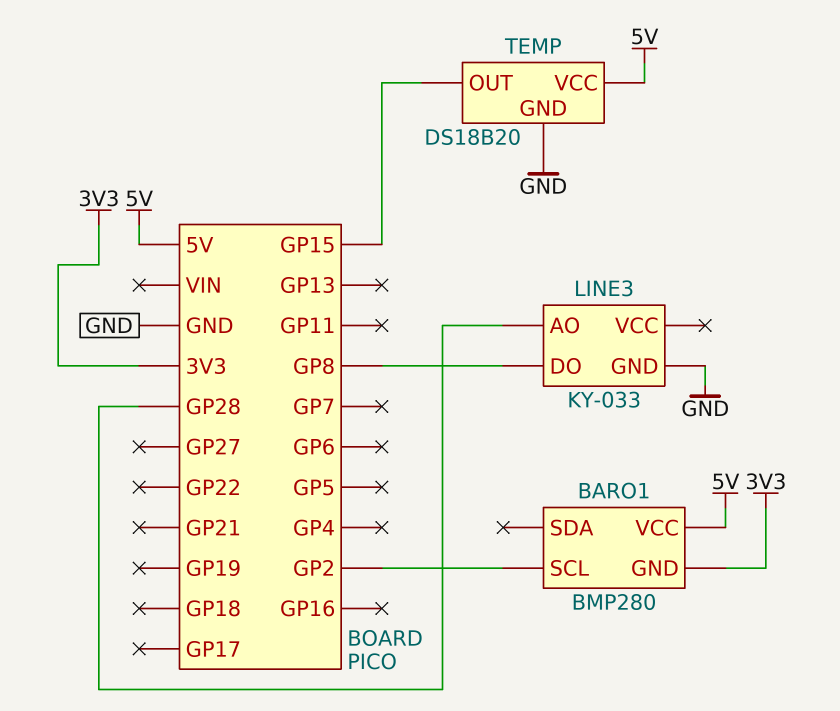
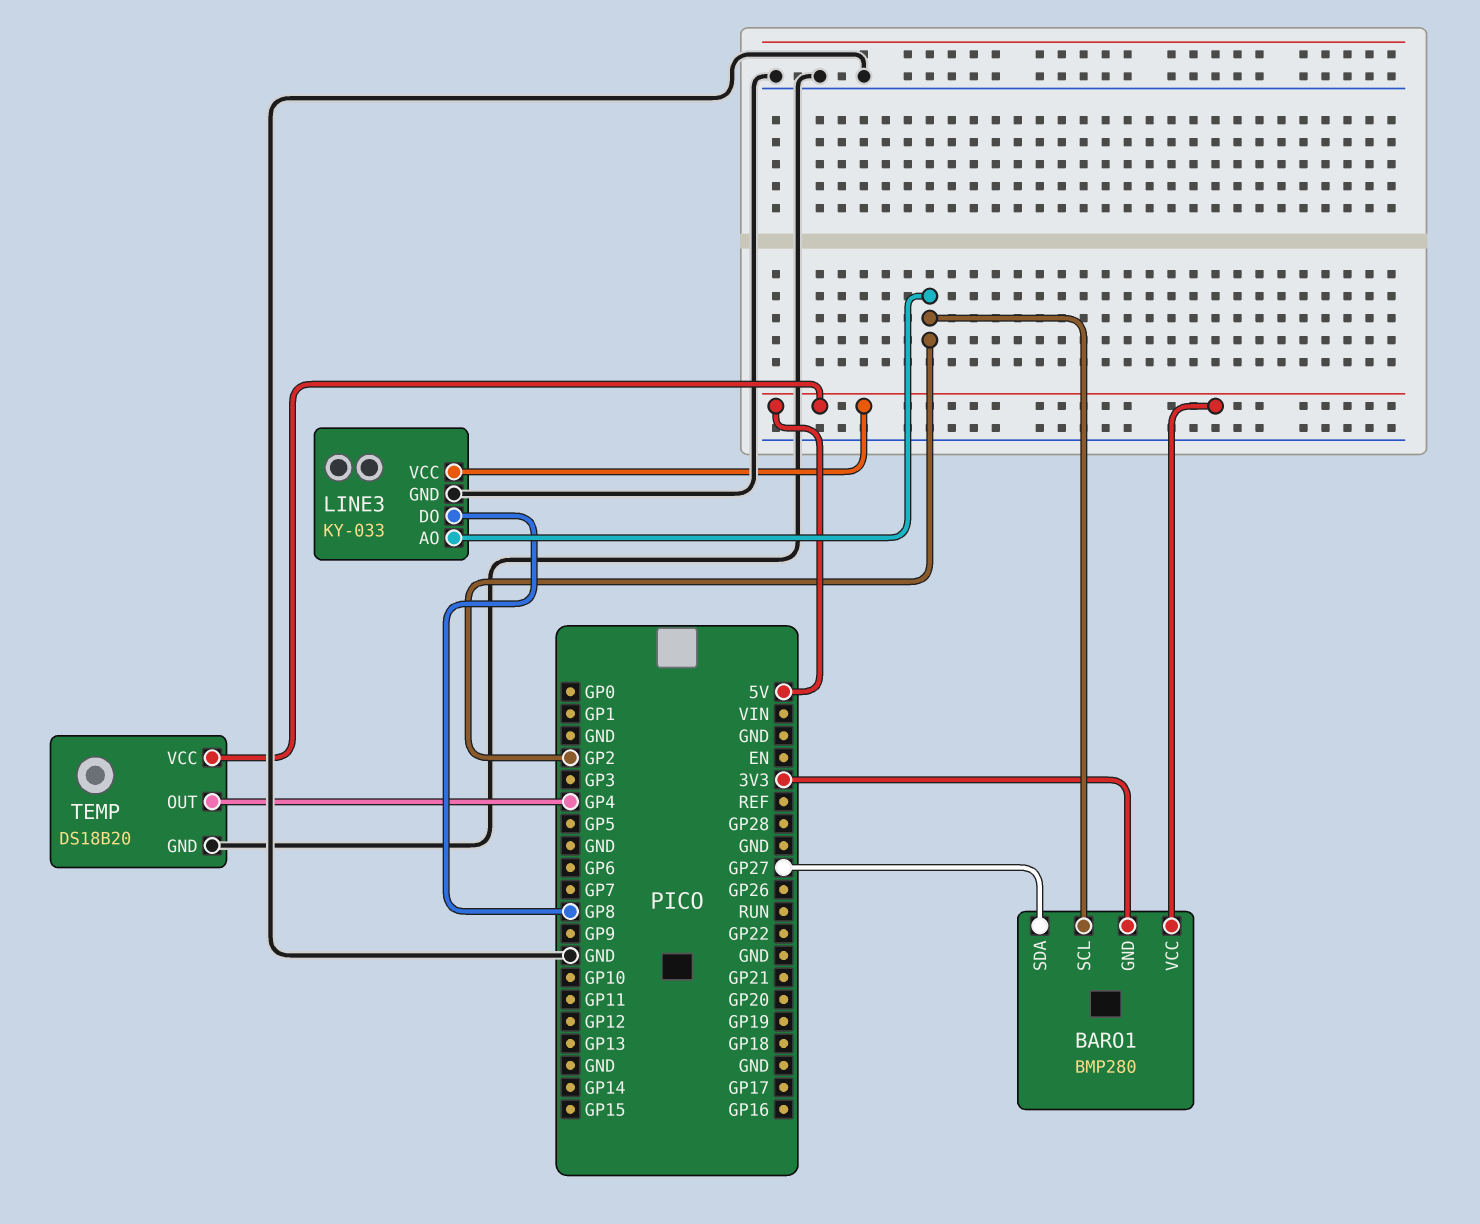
BARO1 pin SDA: none -> GP27
LINE3 pin AO: GP28 -> GP2
LINE3 pin VCC: none -> 5V
TEMP pin OUT: GP15 -> GP4

